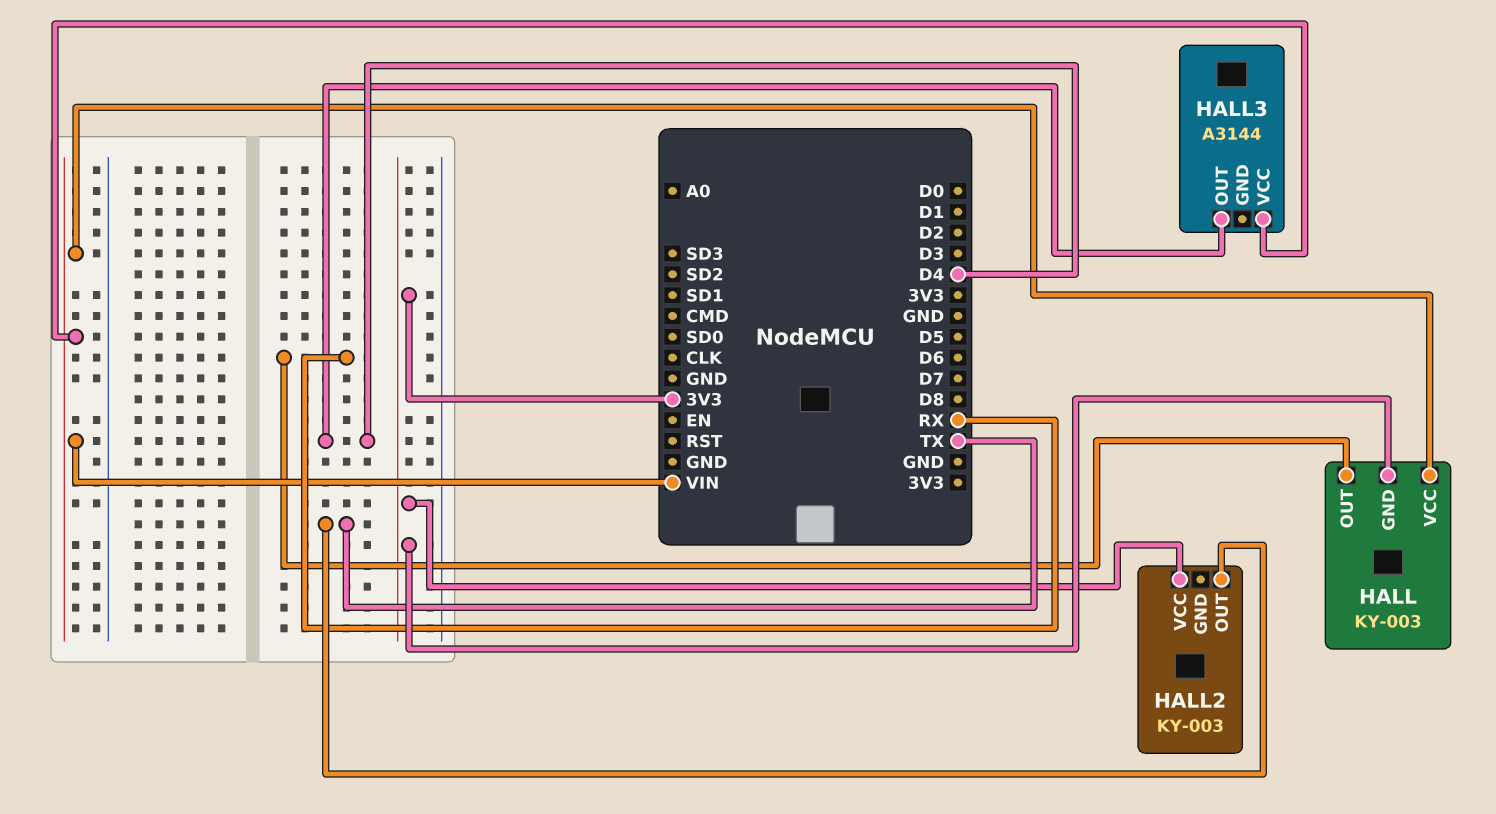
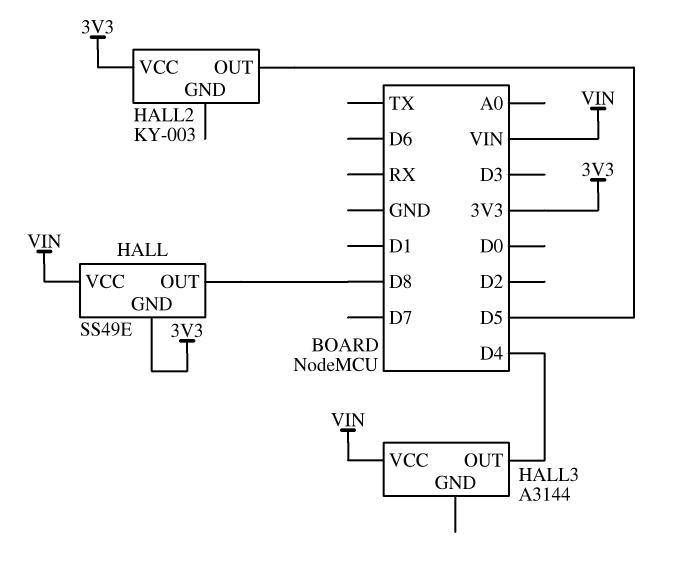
HALL: KY-003 -> SS49E
HALL pin OUT: RX -> D8
HALL2 pin OUT: TX -> D5

